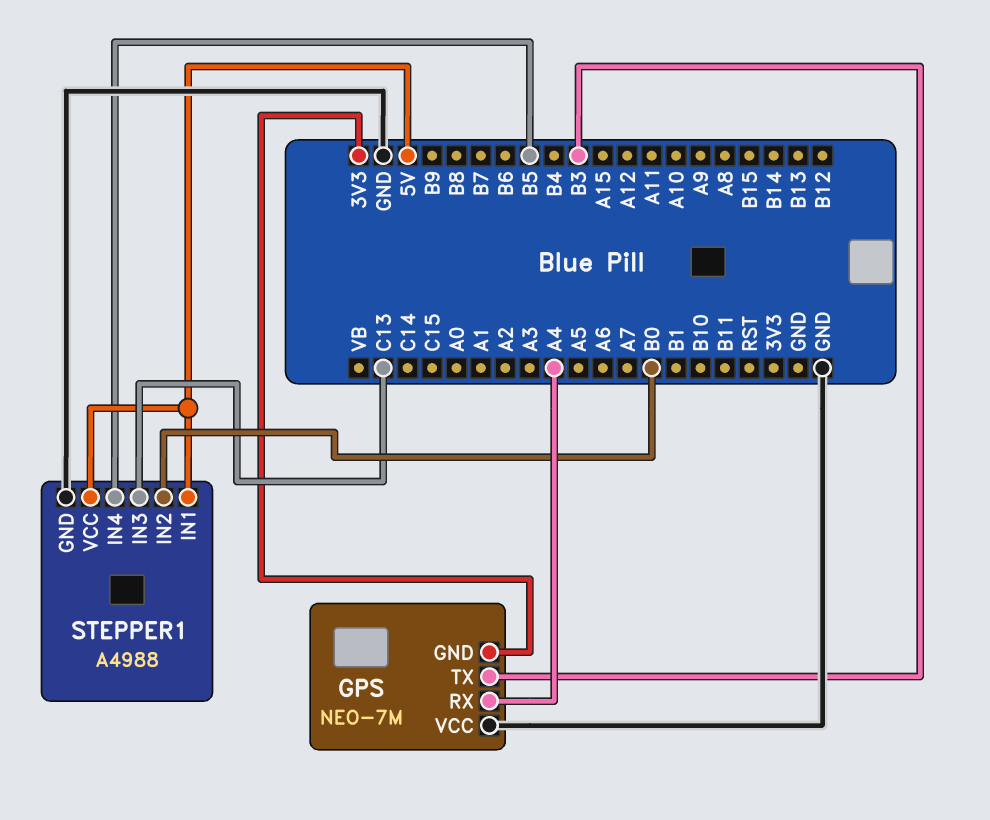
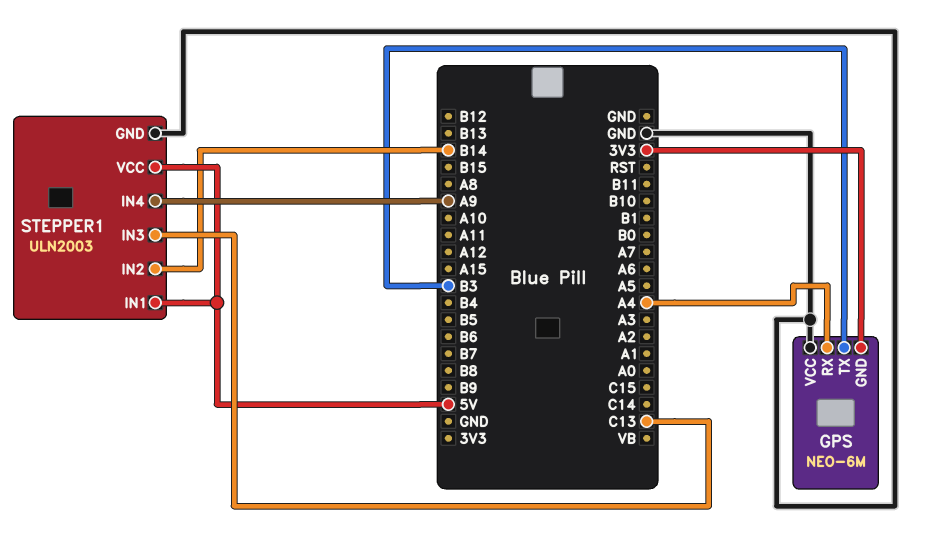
GPS: NEO-7M -> NEO-6M
STEPPER1: A4988 -> ULN2003
STEPPER1 pin IN2: B0 -> B14
STEPPER1 pin IN4: B5 -> A9

